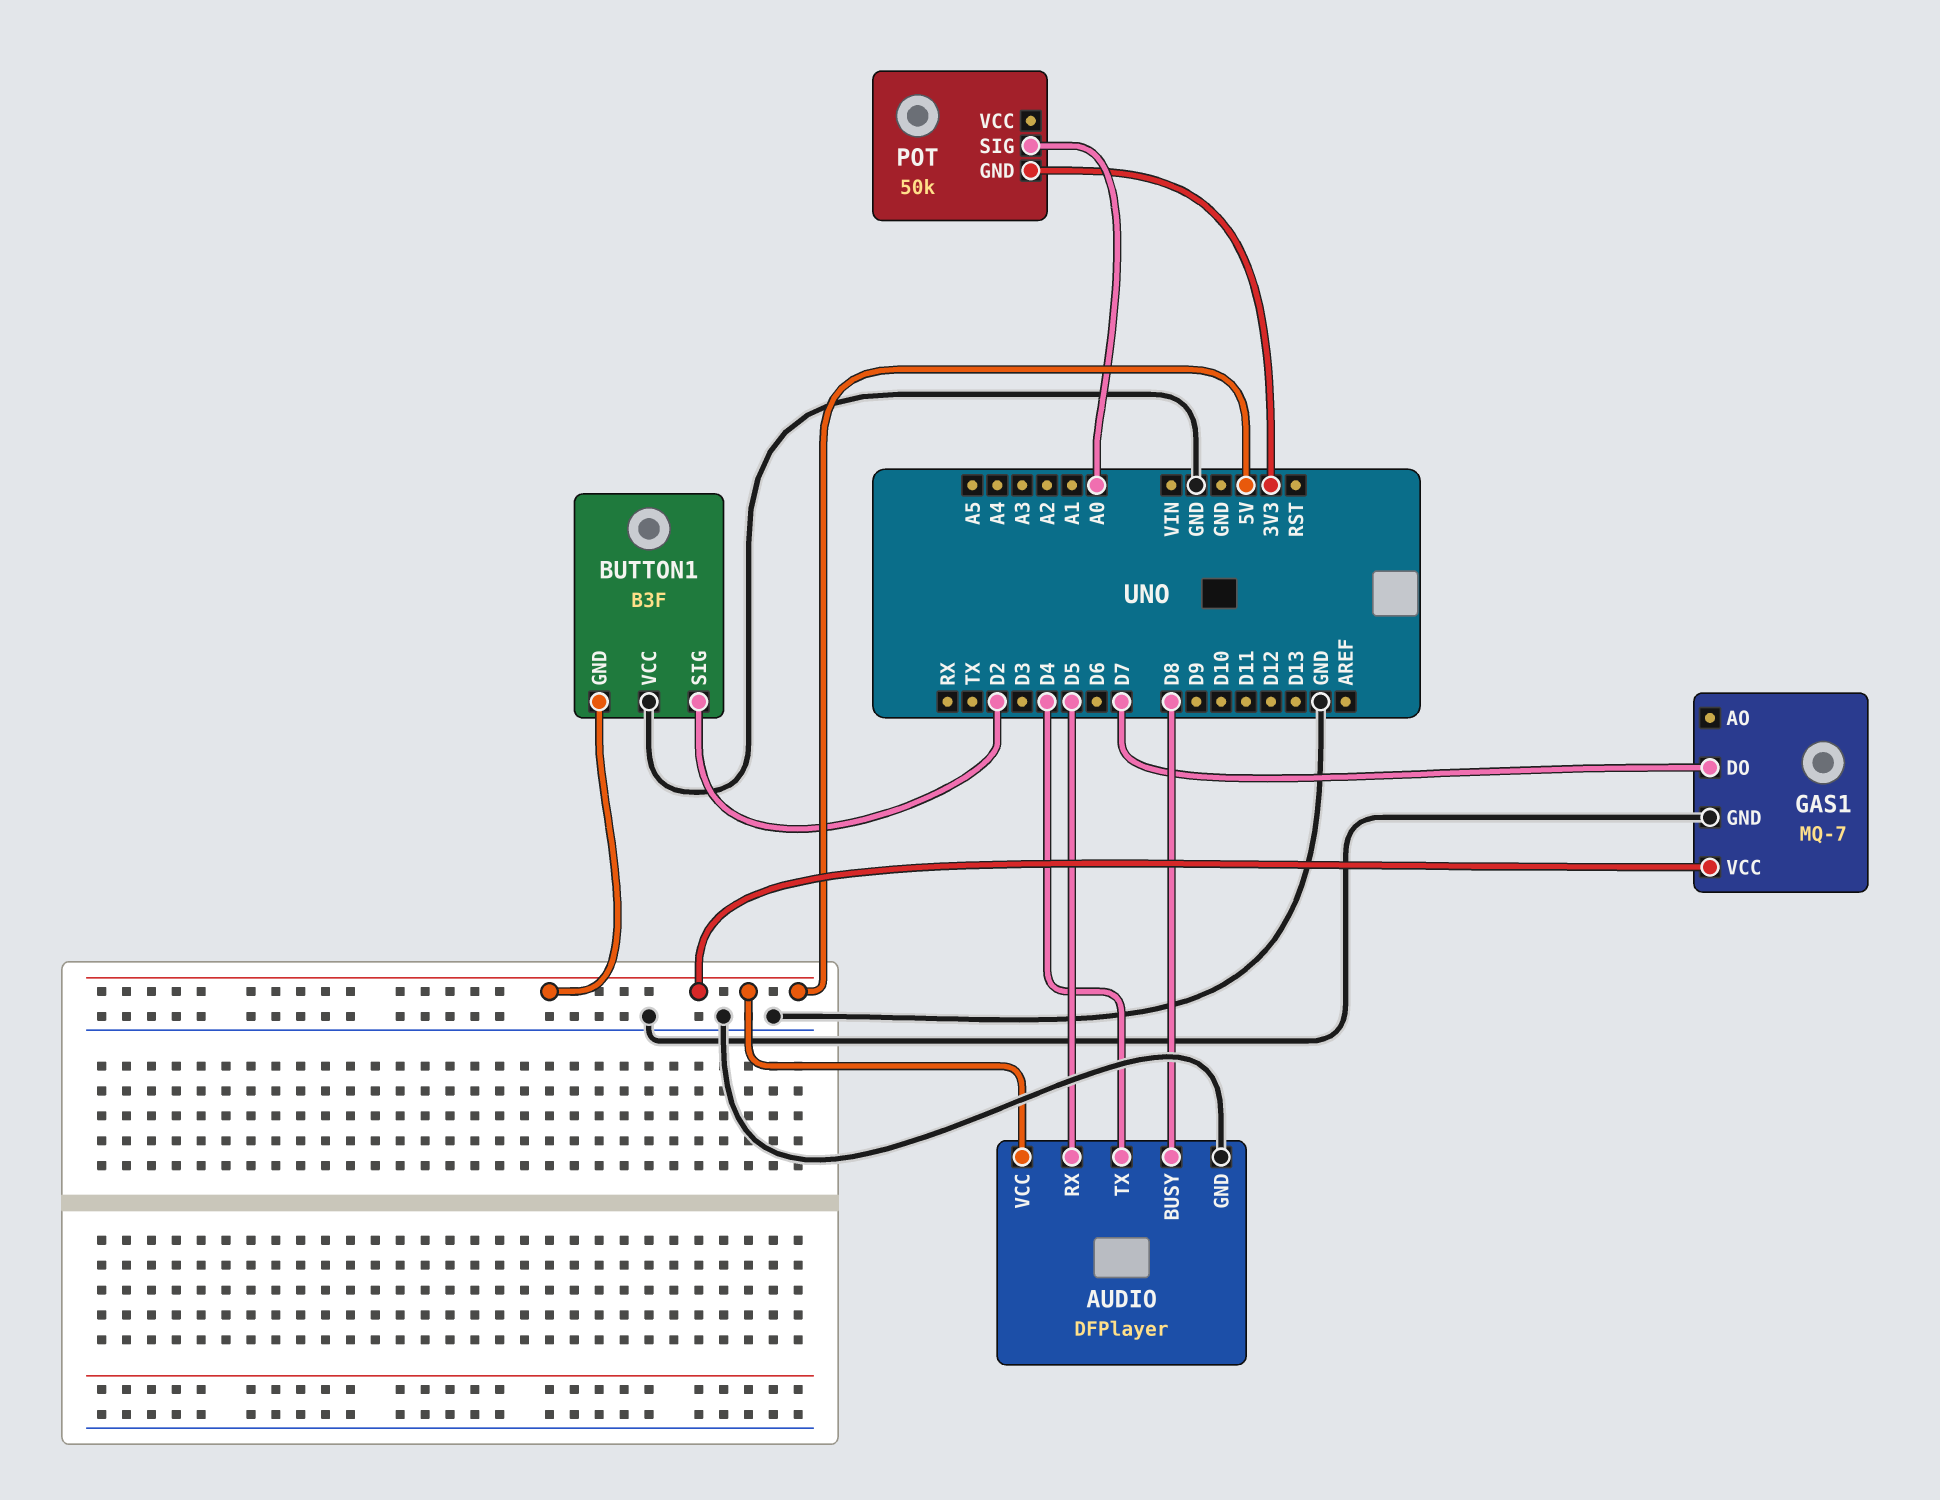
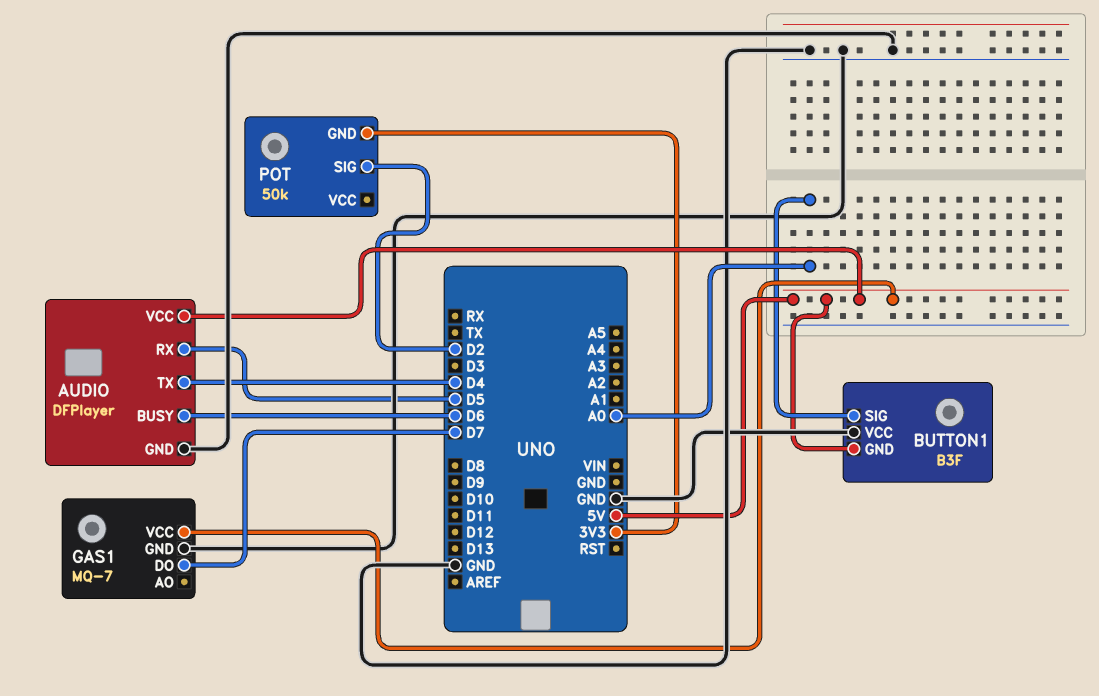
AUDIO pin BUSY: D8 -> D6
BUTTON1 pin SIG: D2 -> A0
POT pin SIG: A0 -> D2

